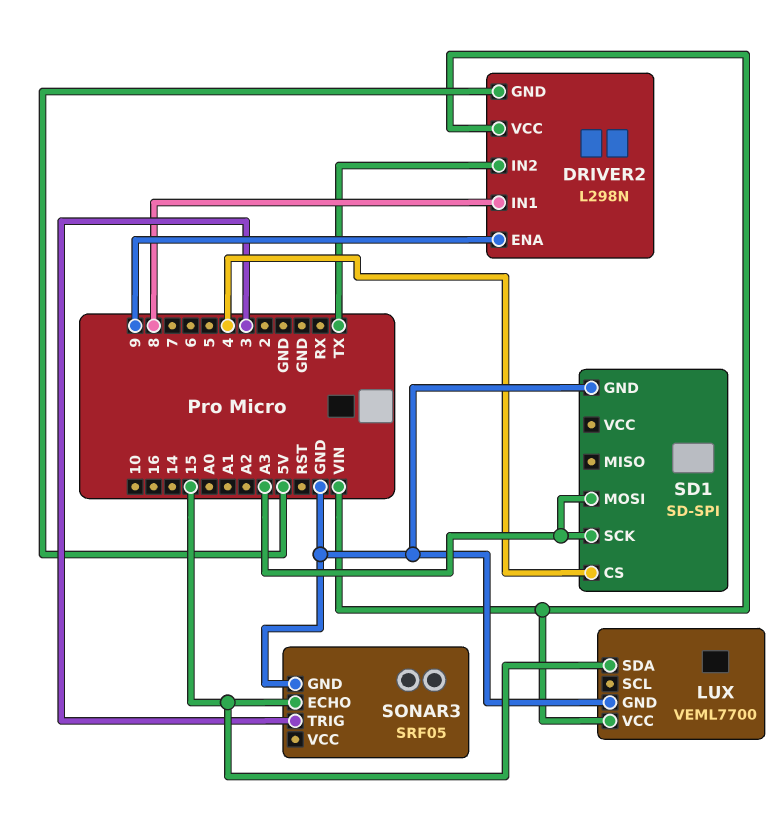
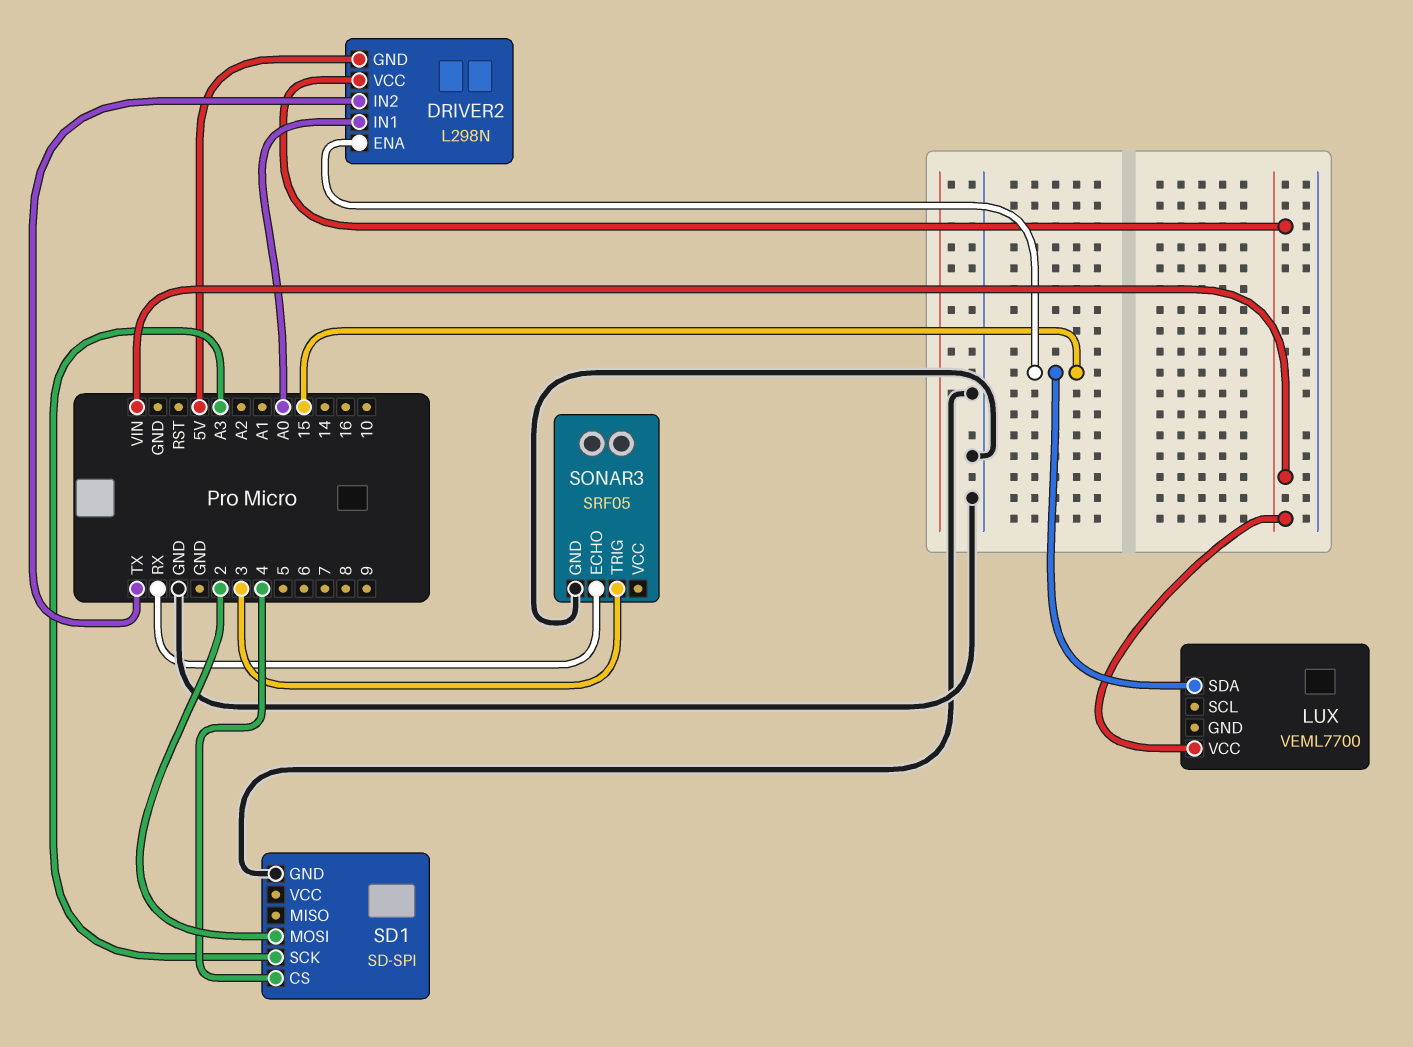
DRIVER2 pin ENA: 9 -> 15
DRIVER2 pin IN1: 8 -> A0
LUX pin GND: GND -> none
SD1 pin MOSI: A3 -> 2
SONAR3 pin ECHO: 15 -> RX

